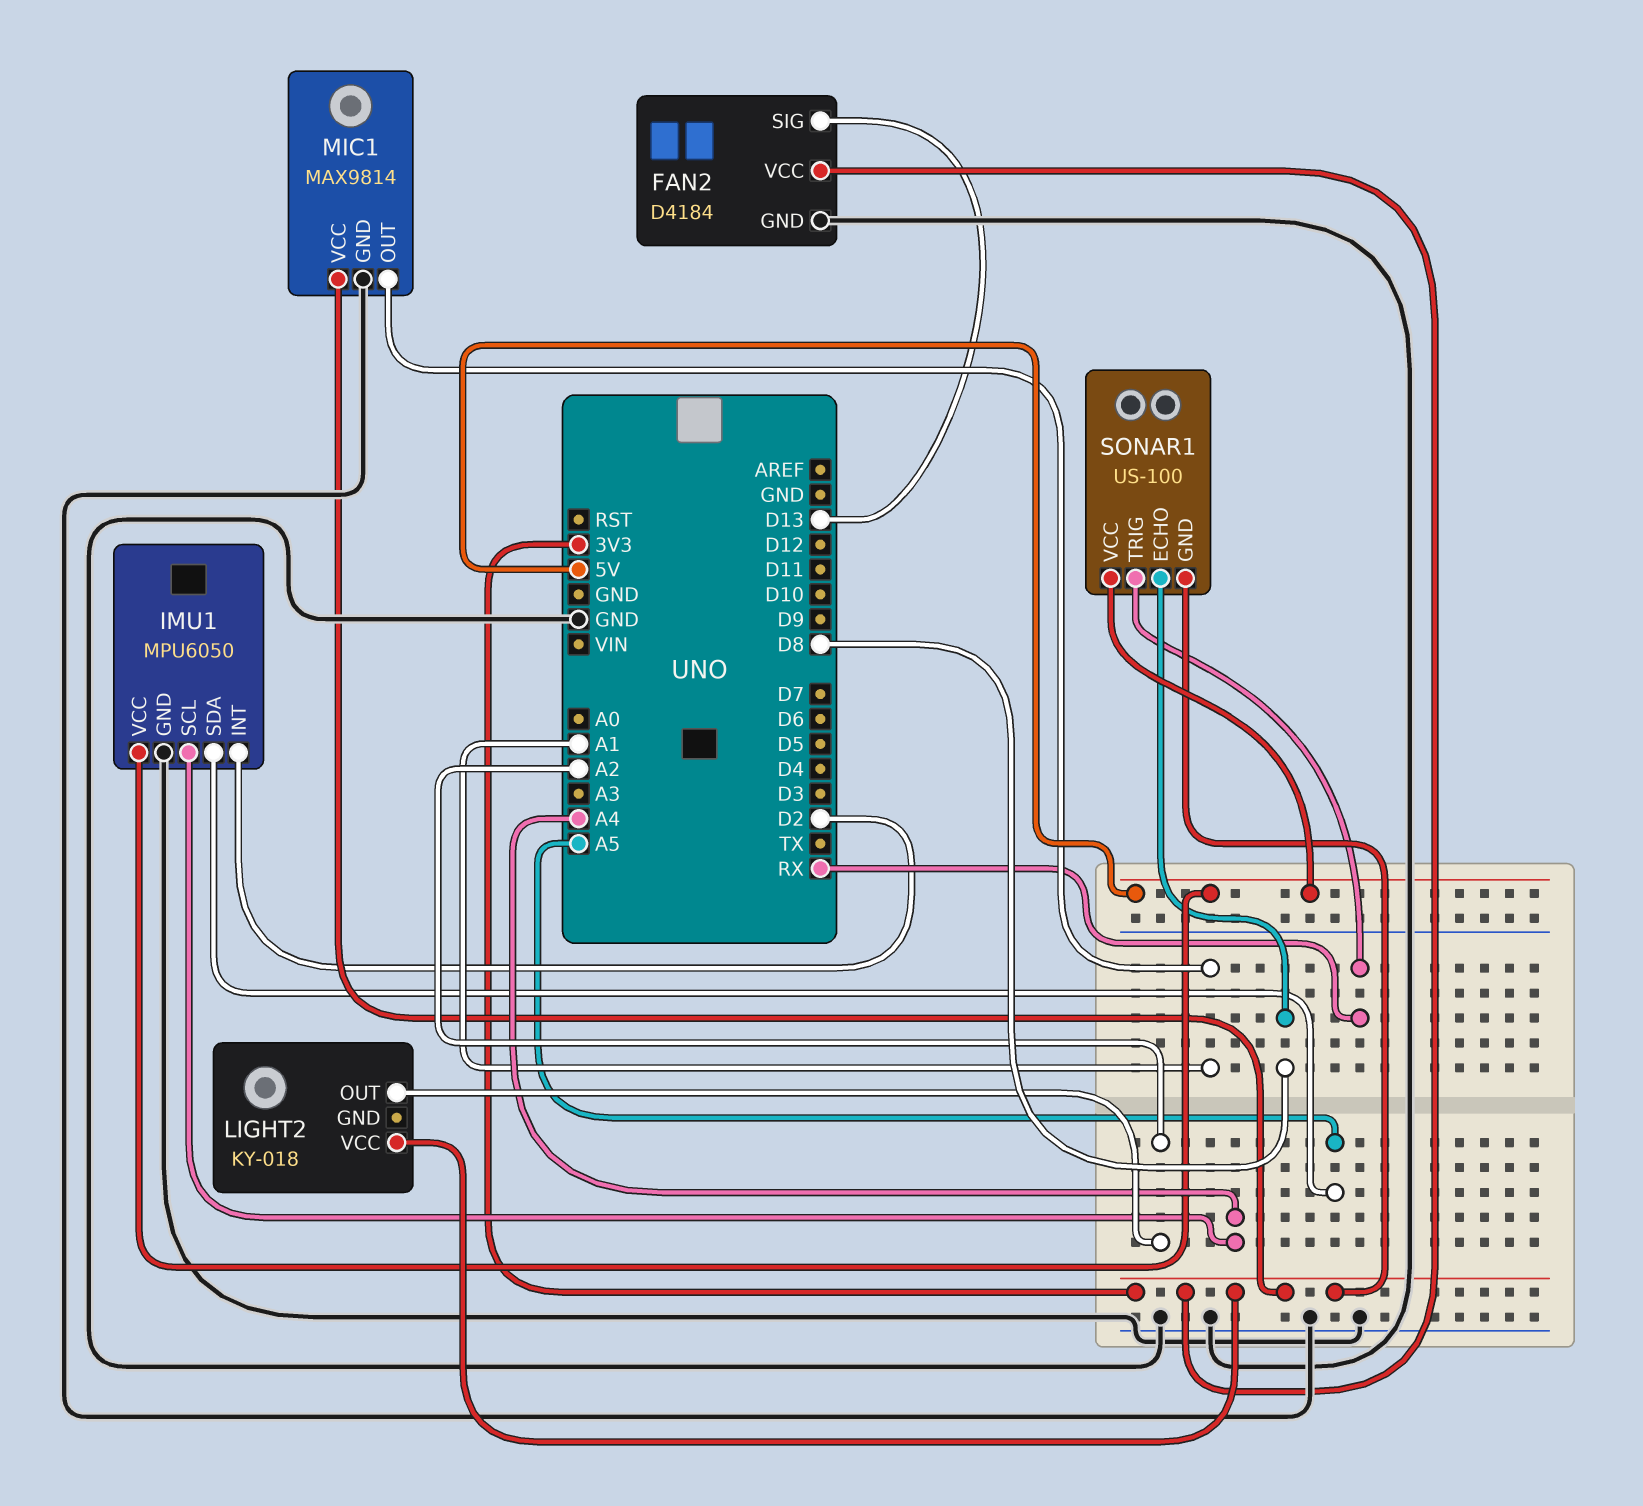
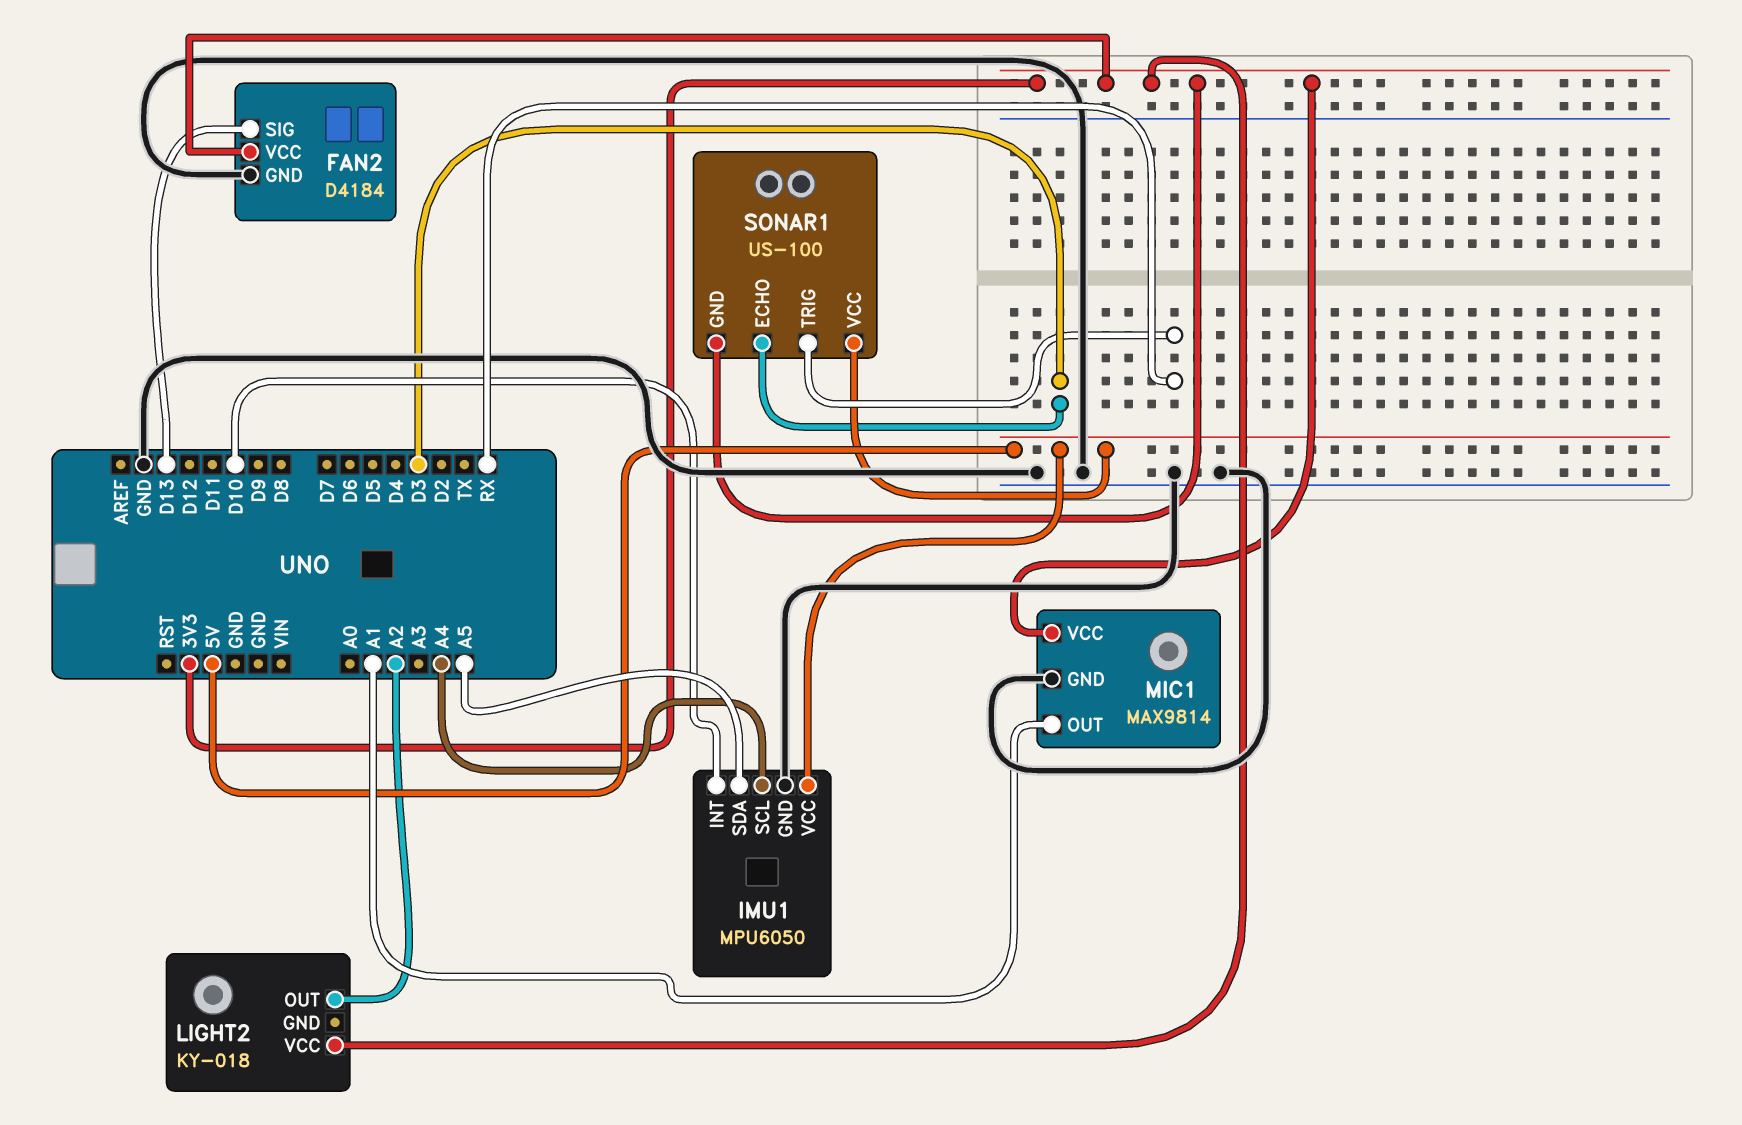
IMU1 pin INT: D2 -> D10
SONAR1 pin ECHO: D8 -> D3

